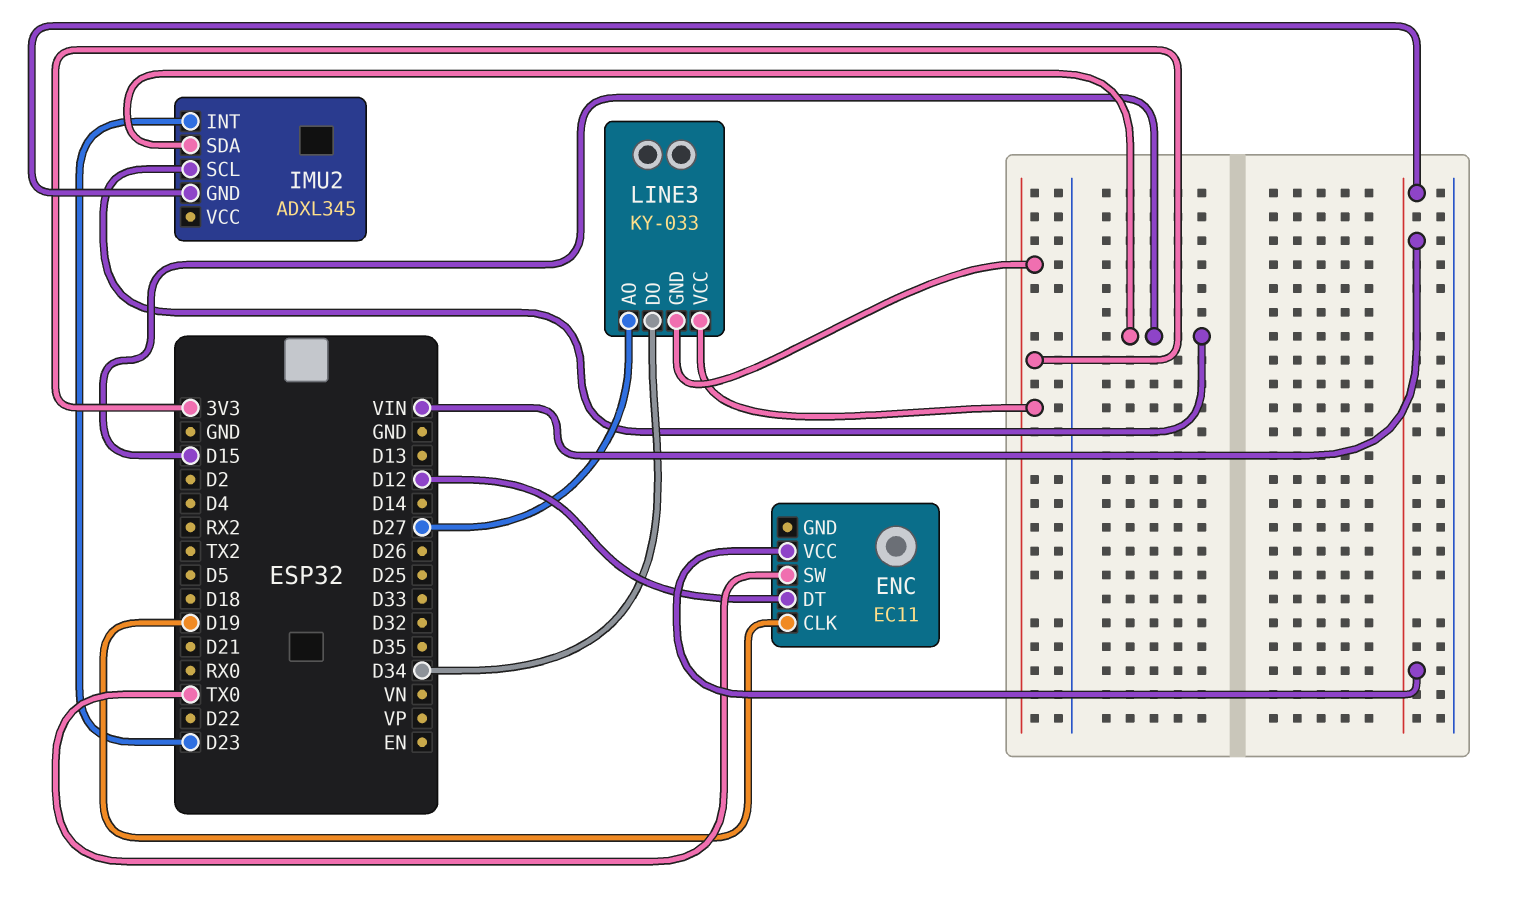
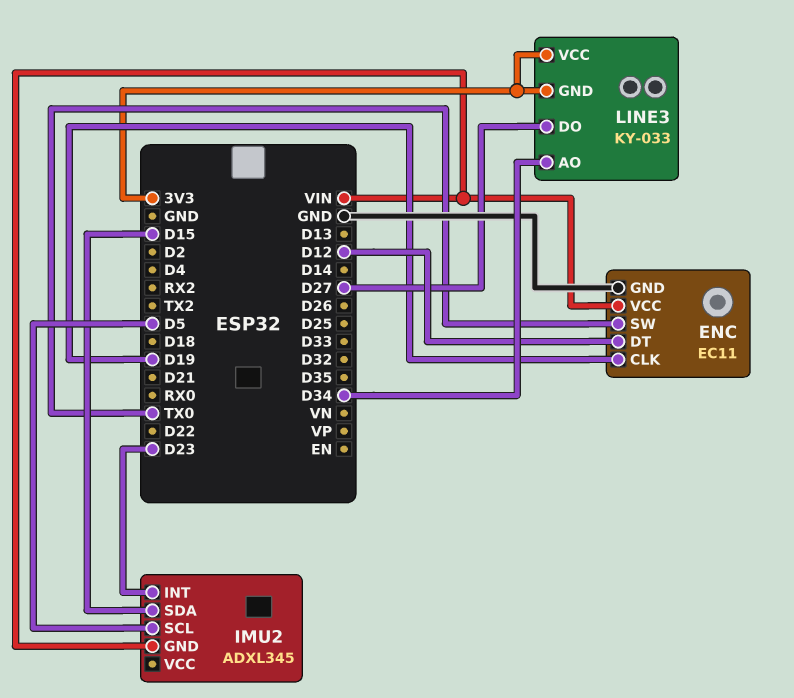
ENC pin GND: none -> GND
IMU2 pin SCL: D15 -> D5
LINE3 pin AO: D27 -> D34
LINE3 pin DO: D34 -> D27

